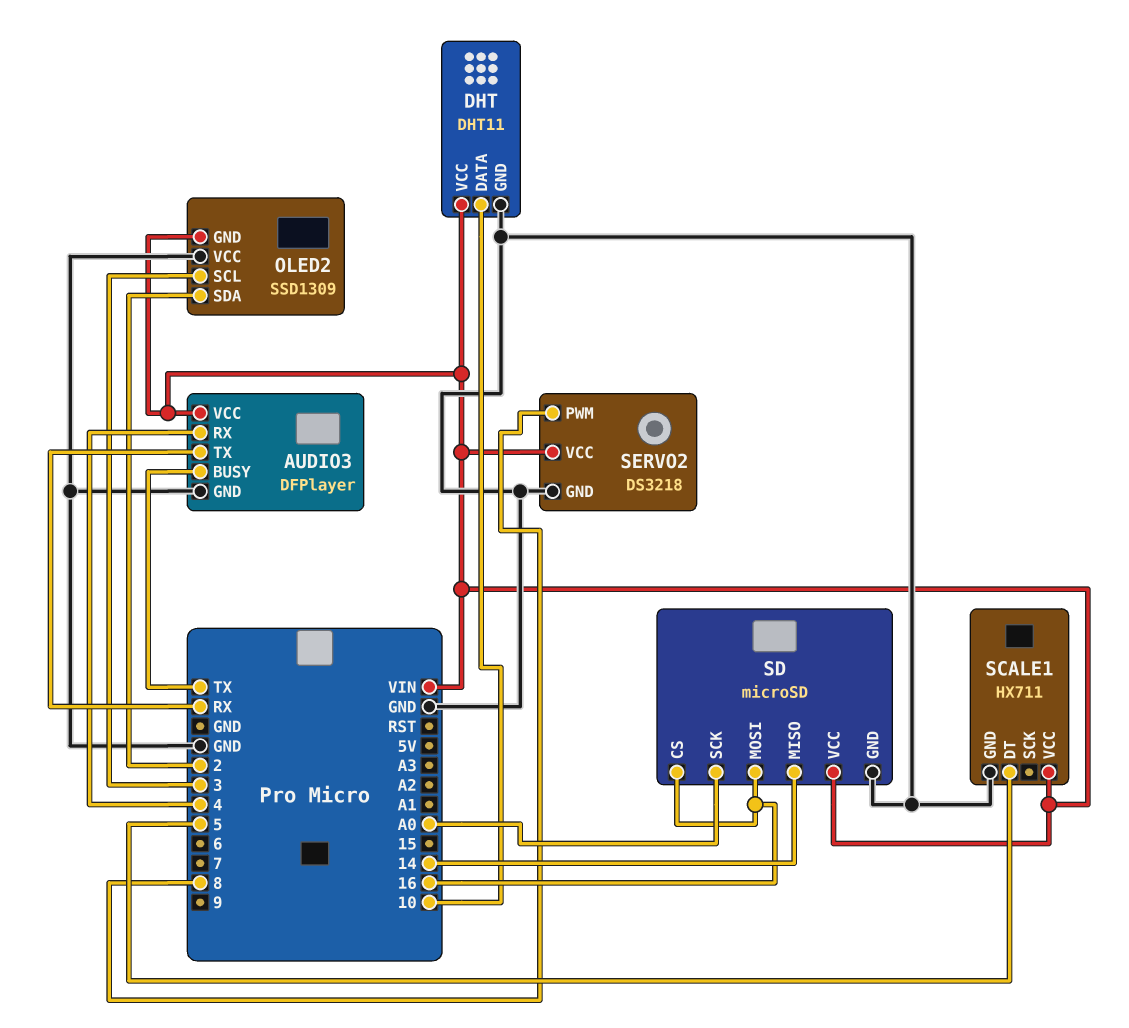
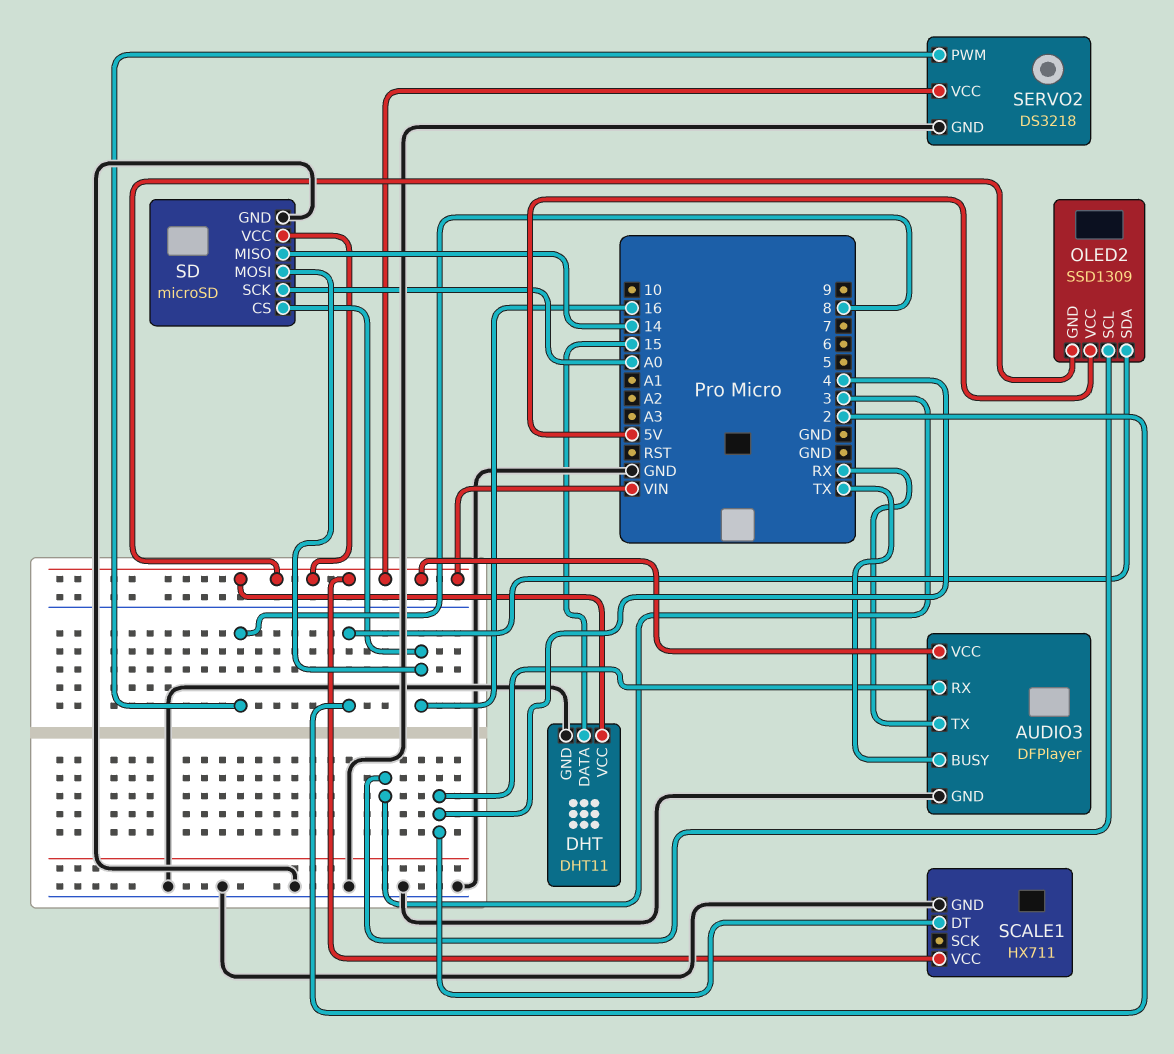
DHT pin DATA: 10 -> 15
OLED2 pin VCC: GND -> 5V
SCALE1 pin DT: 5 -> 4

